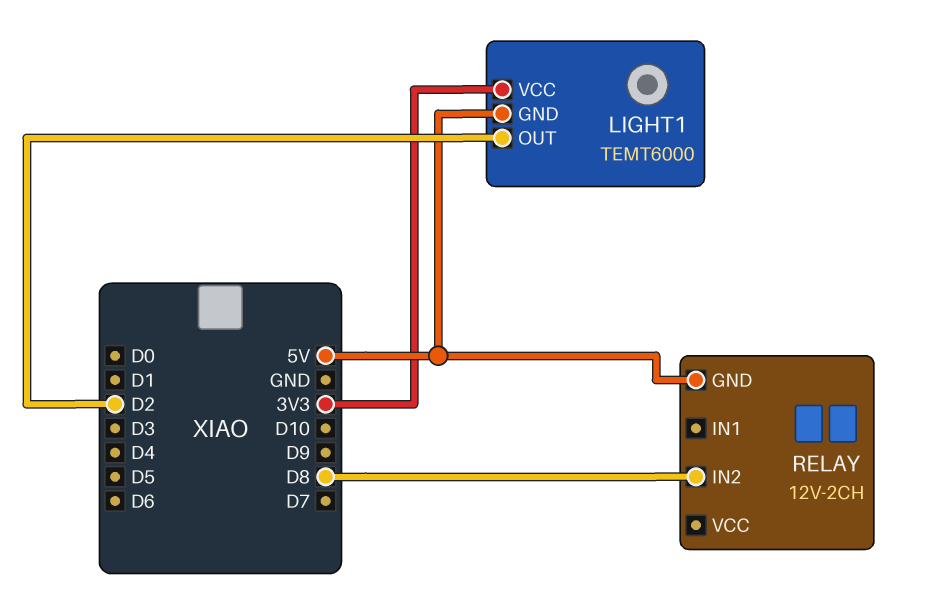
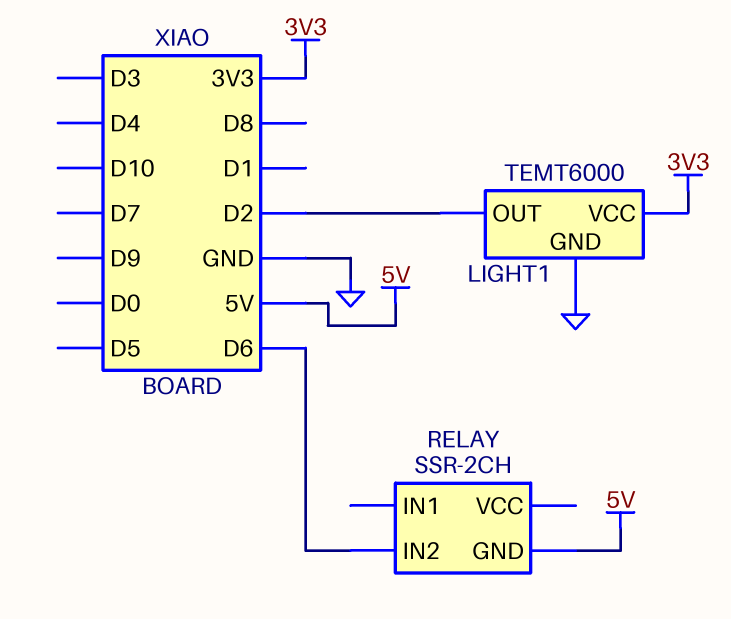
LIGHT1 pin GND: 5V -> GND
RELAY: 12V-2CH -> SSR-2CH
RELAY pin IN2: D8 -> D6

